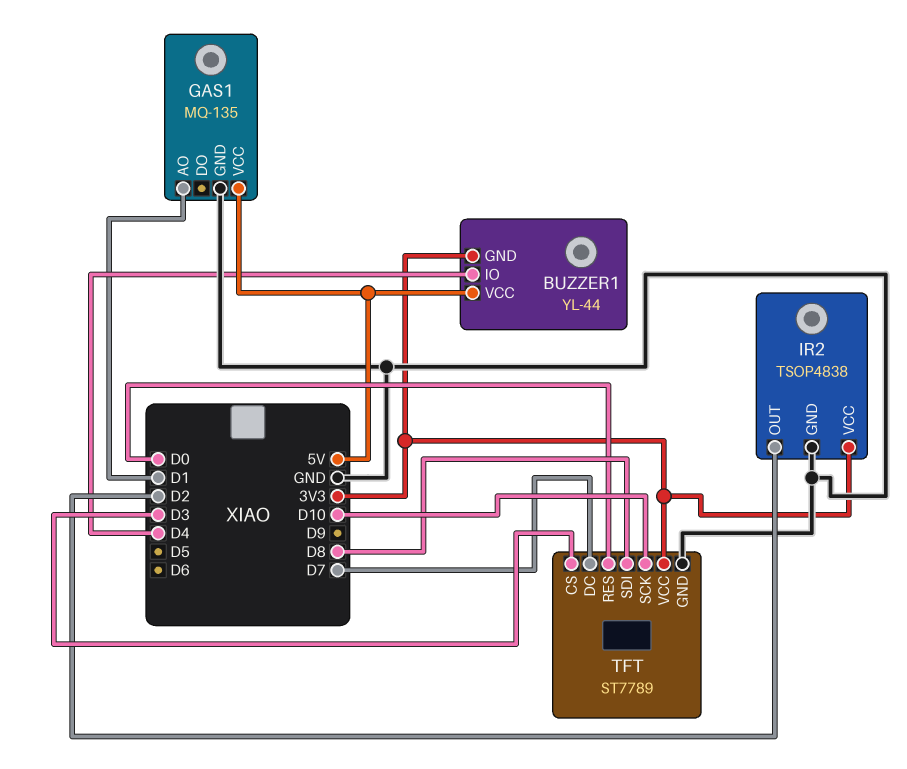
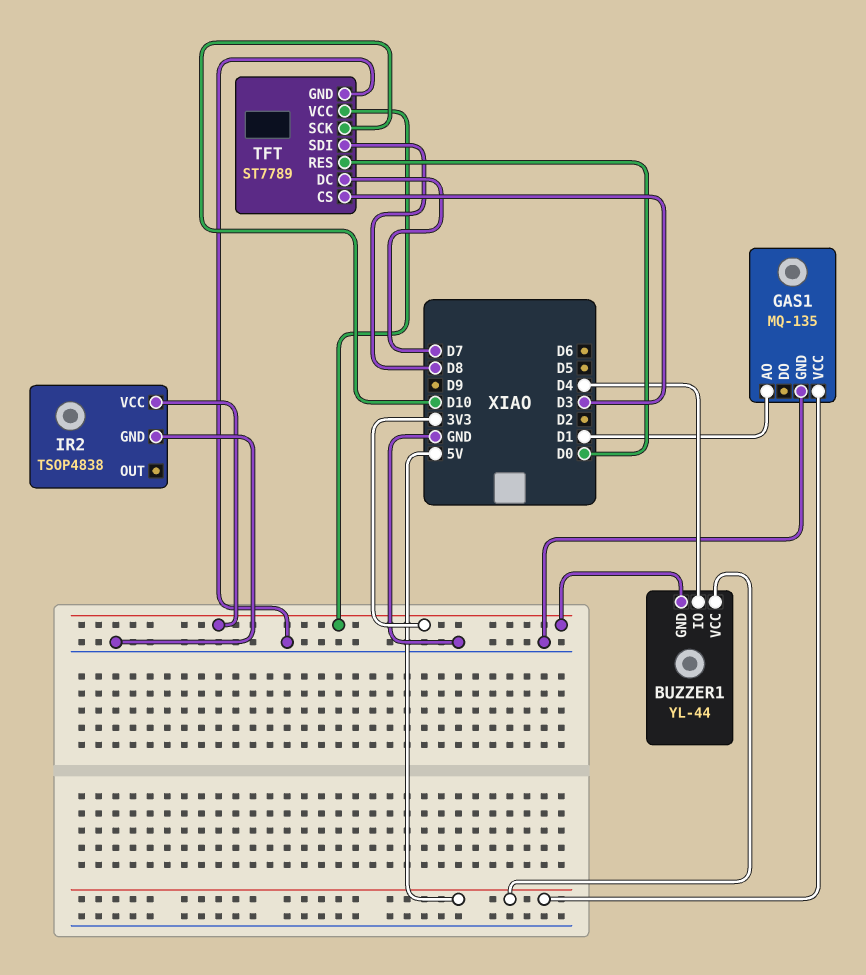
IR2 pin OUT: D2 -> none

